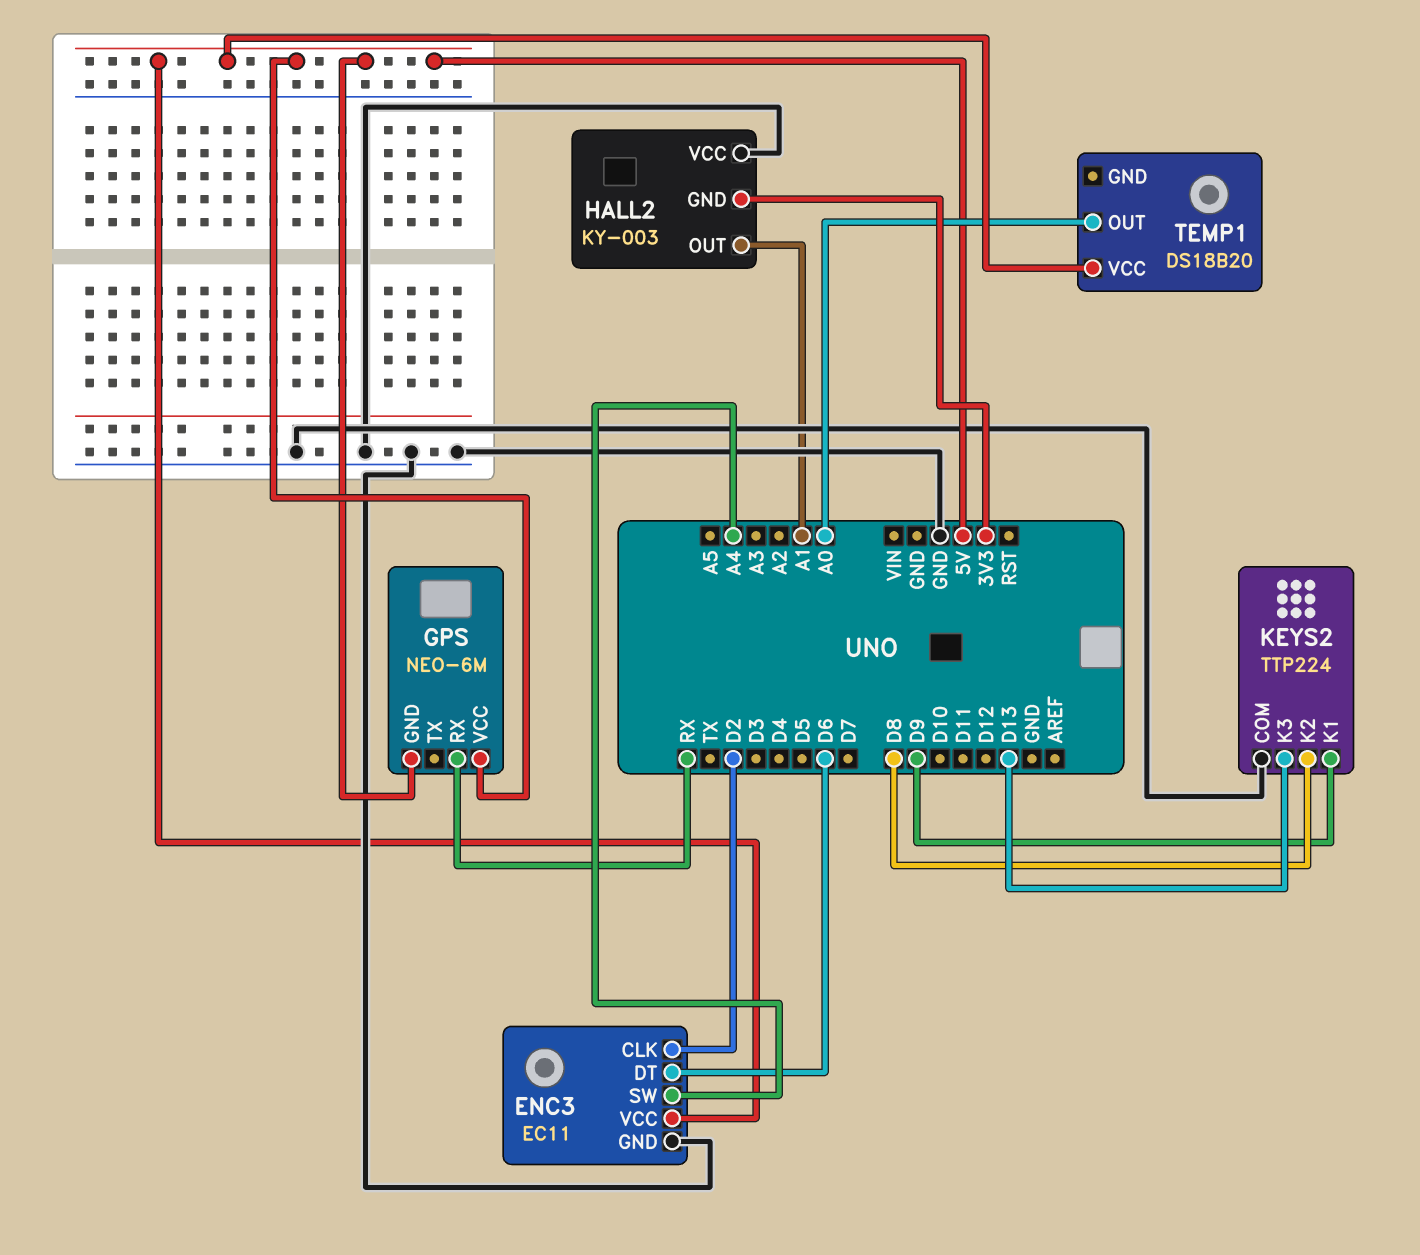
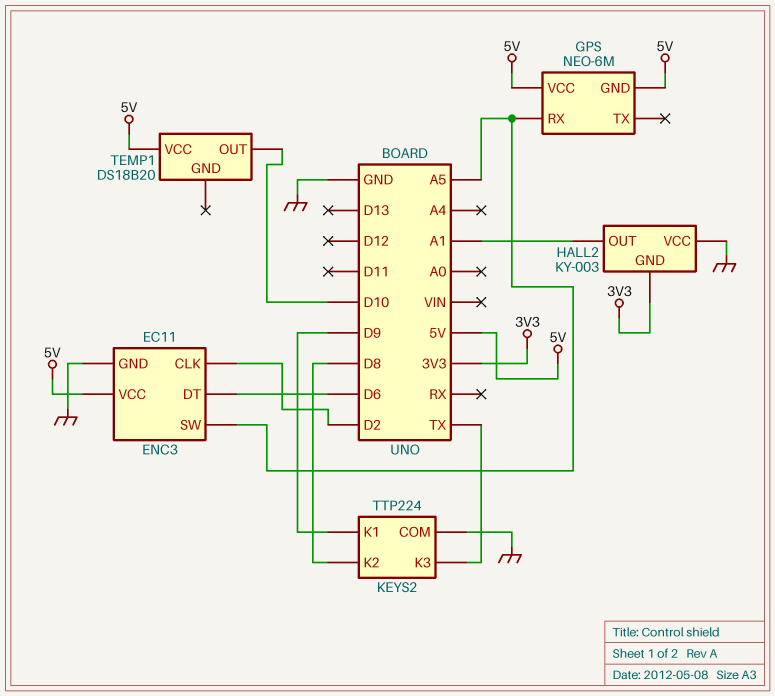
ENC3 pin SW: A4 -> A5
GPS pin RX: RX -> A5
KEYS2 pin K3: D13 -> TX
TEMP1 pin OUT: A0 -> D10

